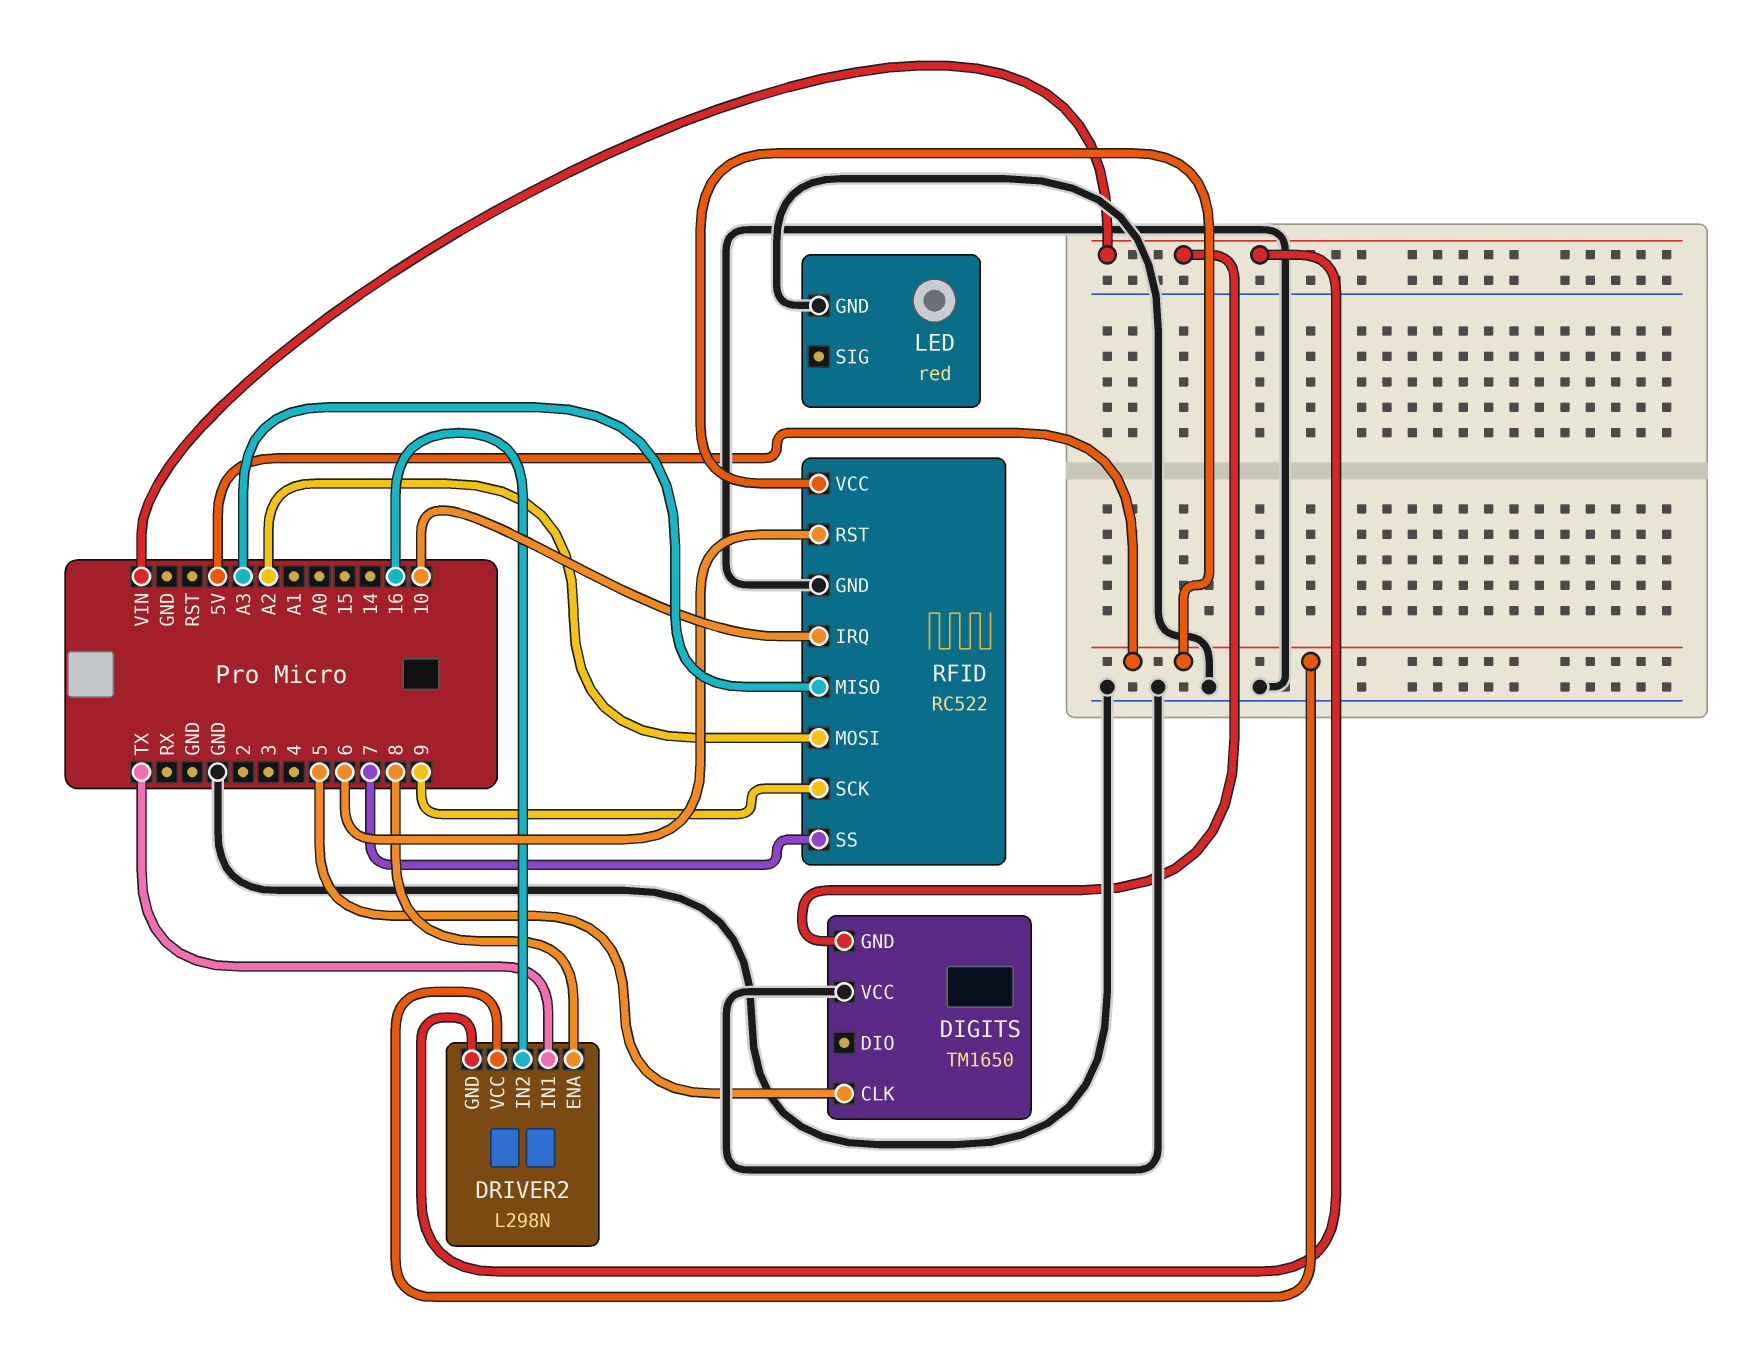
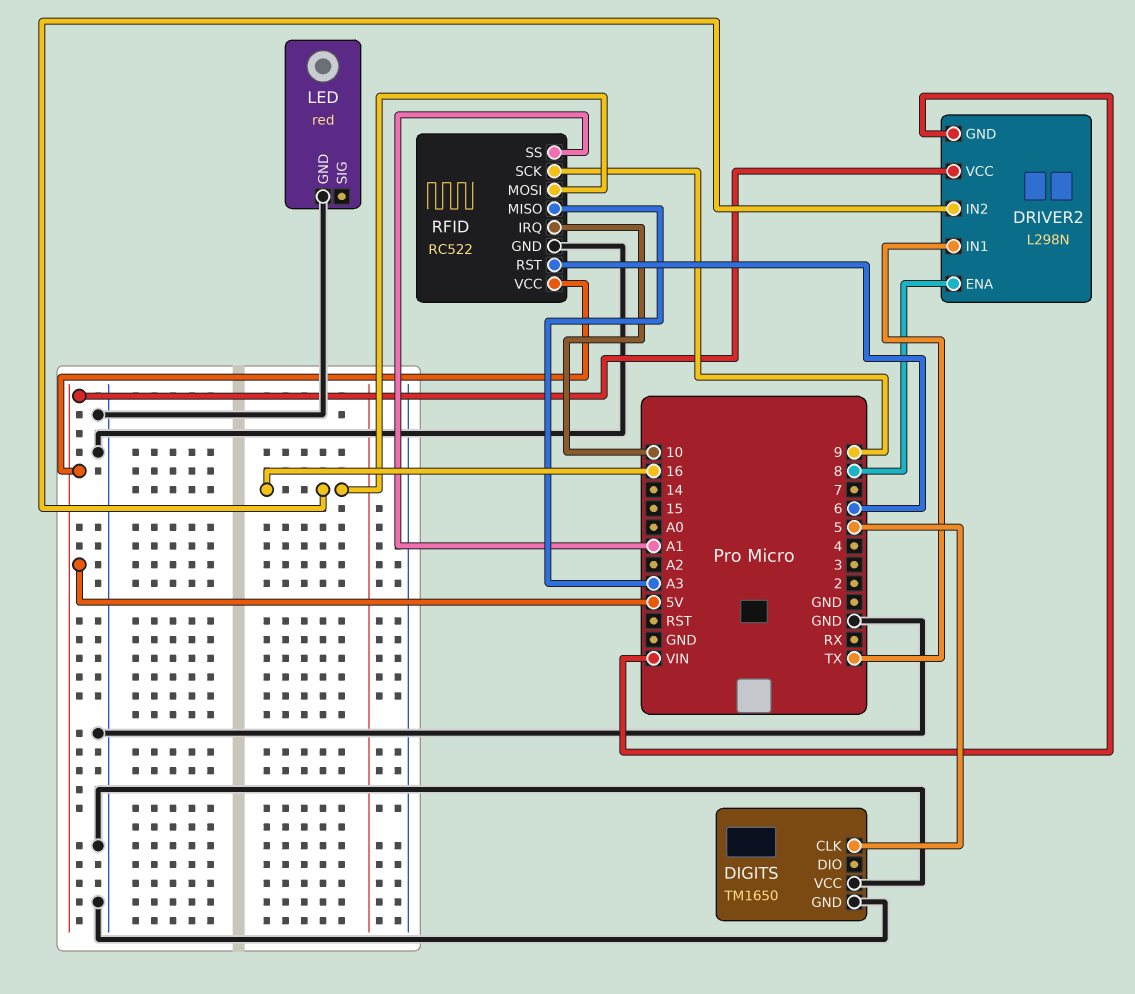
DIGITS pin GND: VIN -> GND
RFID pin MOSI: A2 -> 16
RFID pin SS: 7 -> A1

